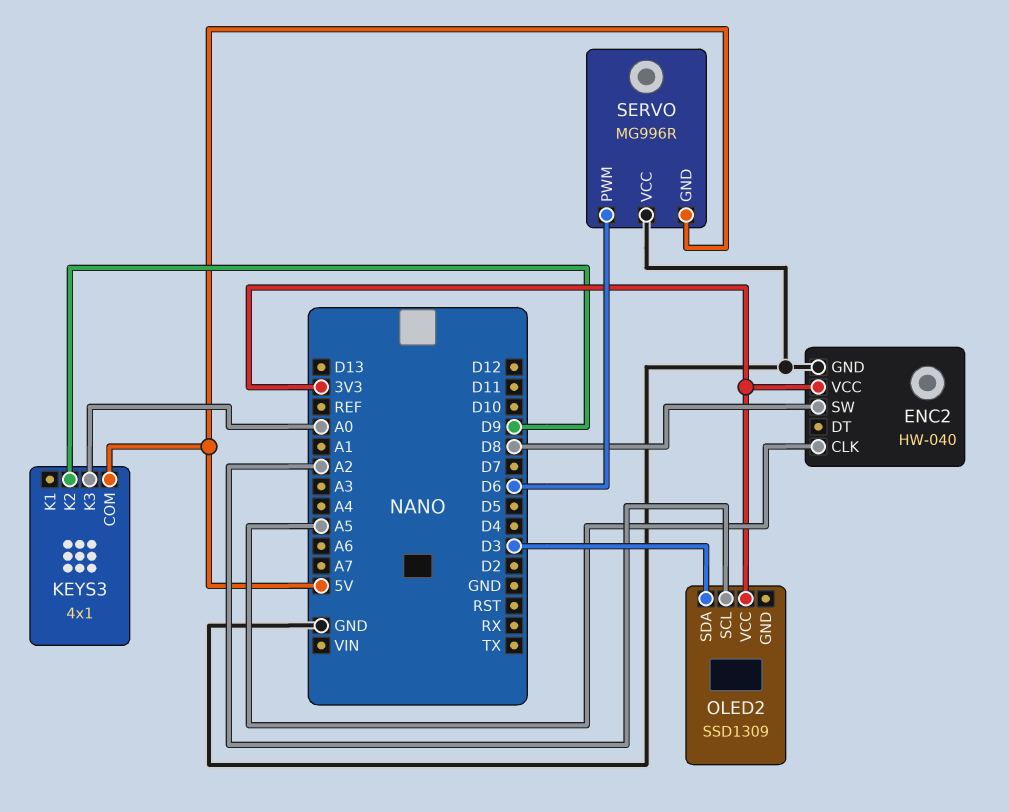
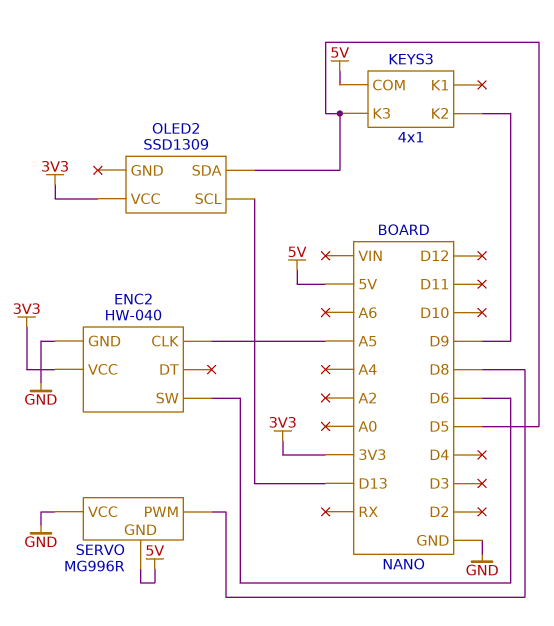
ENC2 pin SW: D8 -> D6
KEYS3 pin K3: A0 -> D5
OLED2 pin SCL: A2 -> D13
OLED2 pin SDA: D3 -> D5
SERVO pin PWM: D6 -> D8

